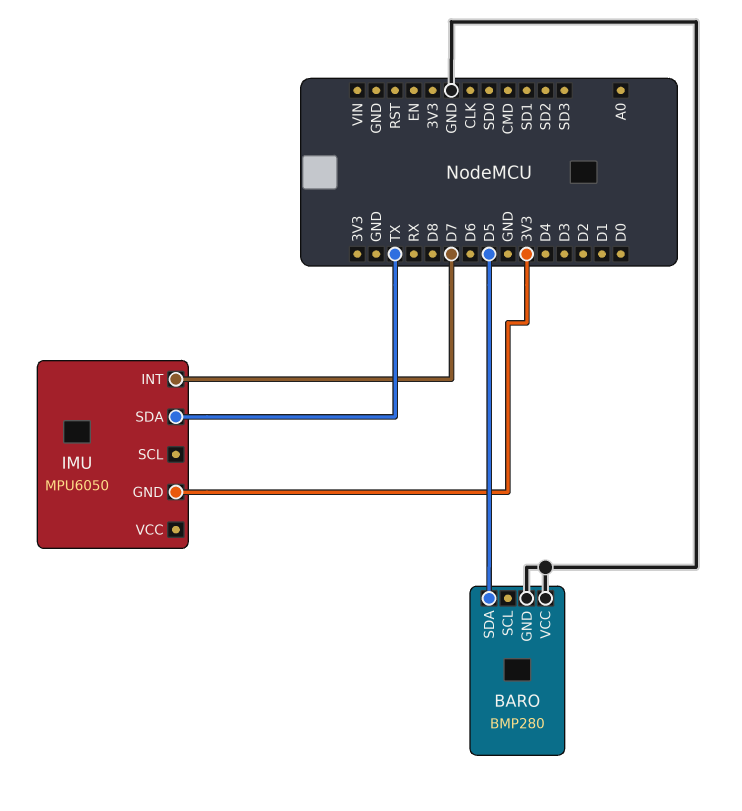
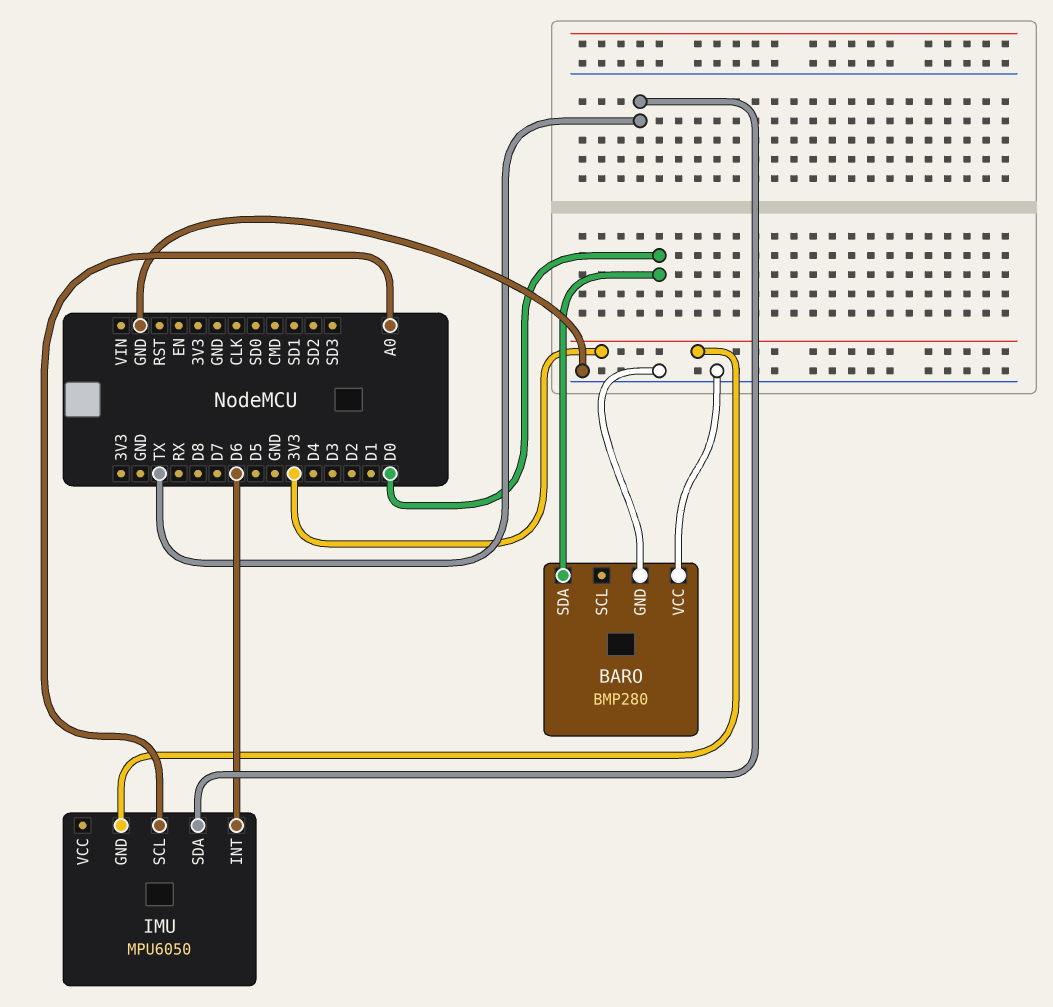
BARO pin SDA: D5 -> D0
IMU pin INT: D7 -> D6
IMU pin SCL: none -> A0

